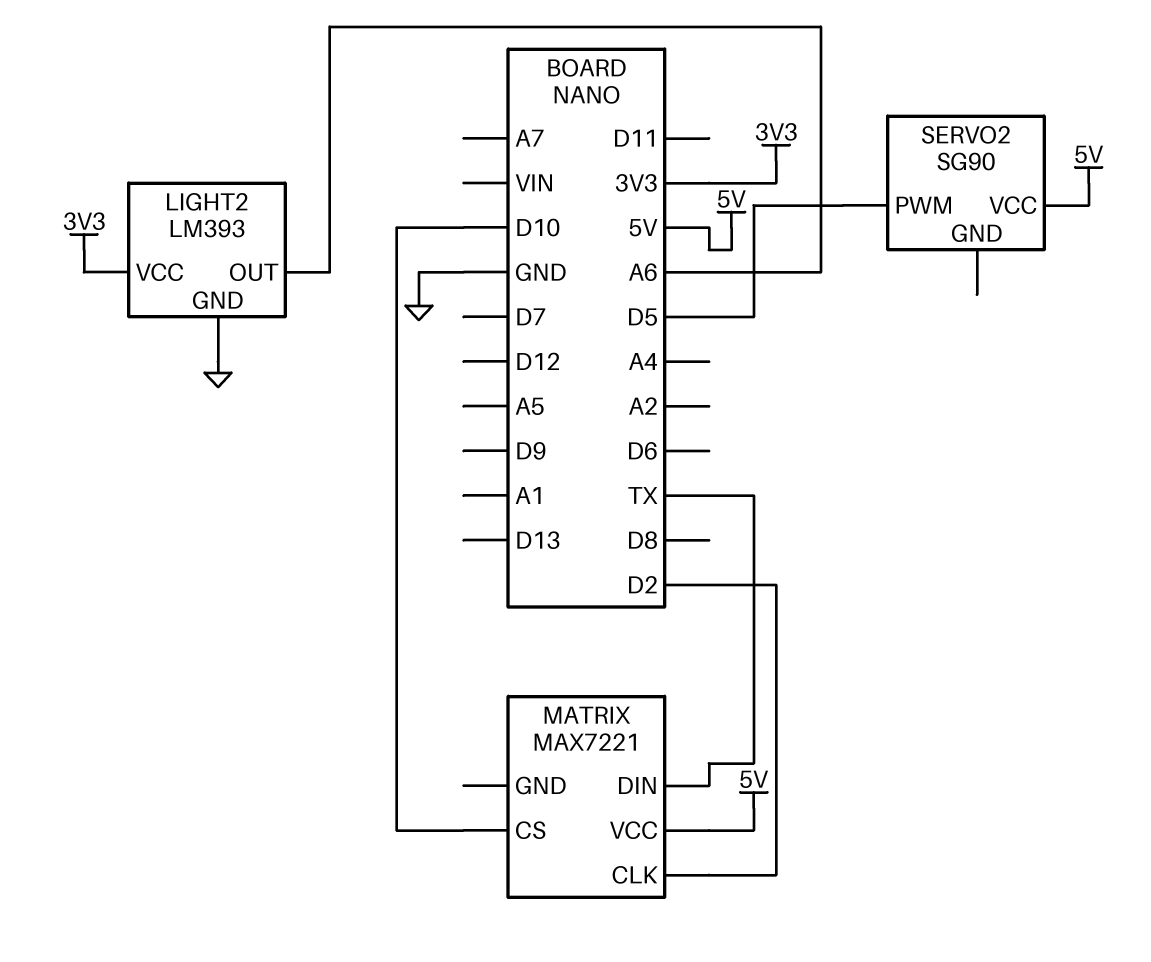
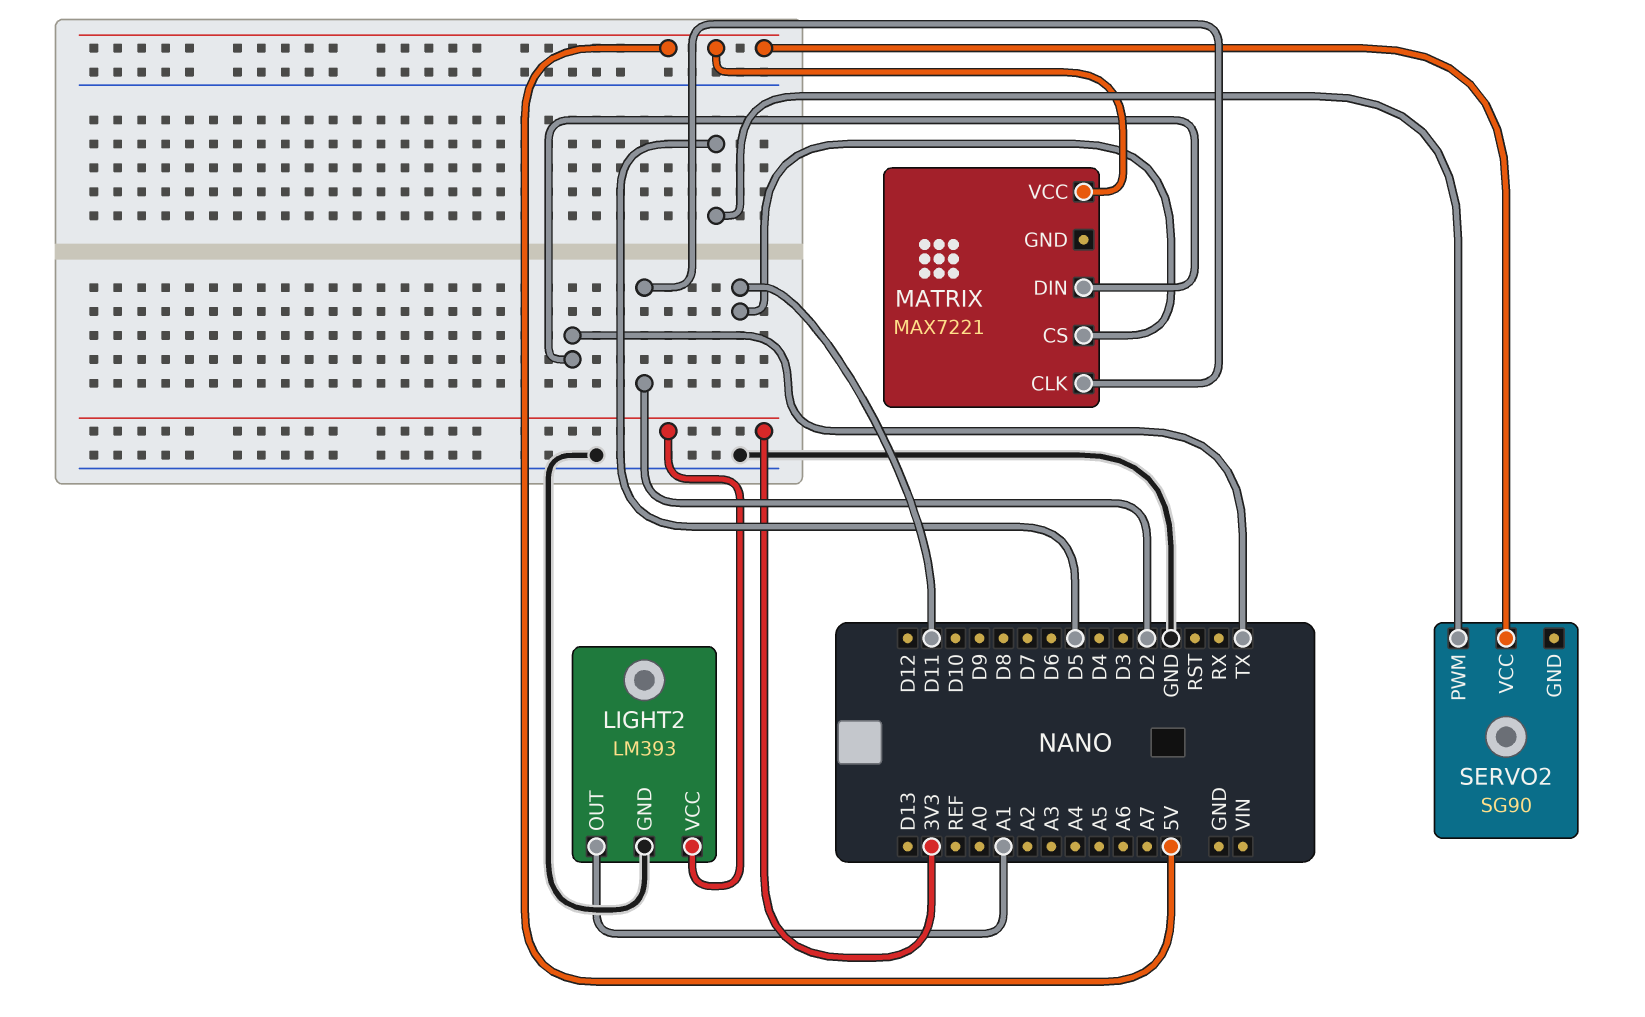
LIGHT2 pin OUT: A6 -> A1
MATRIX pin CS: D10 -> D11

